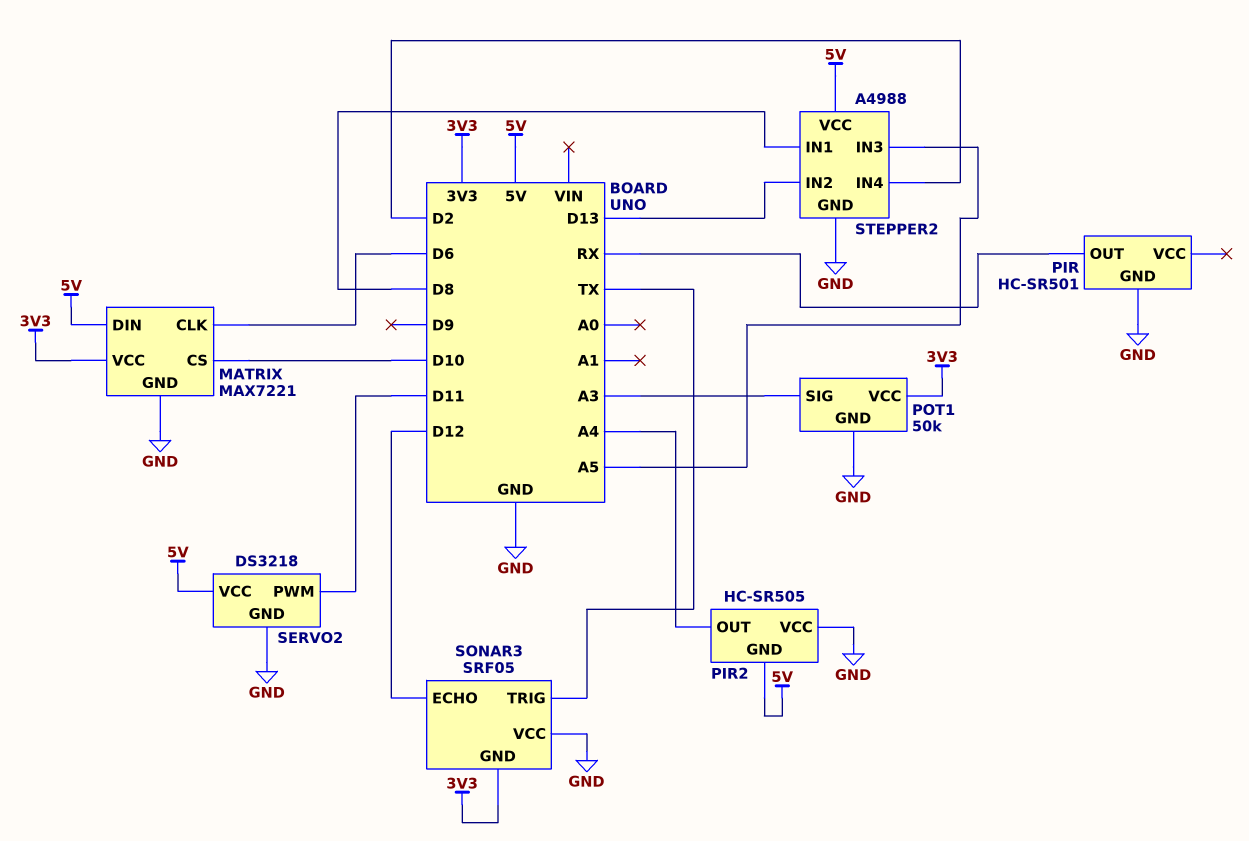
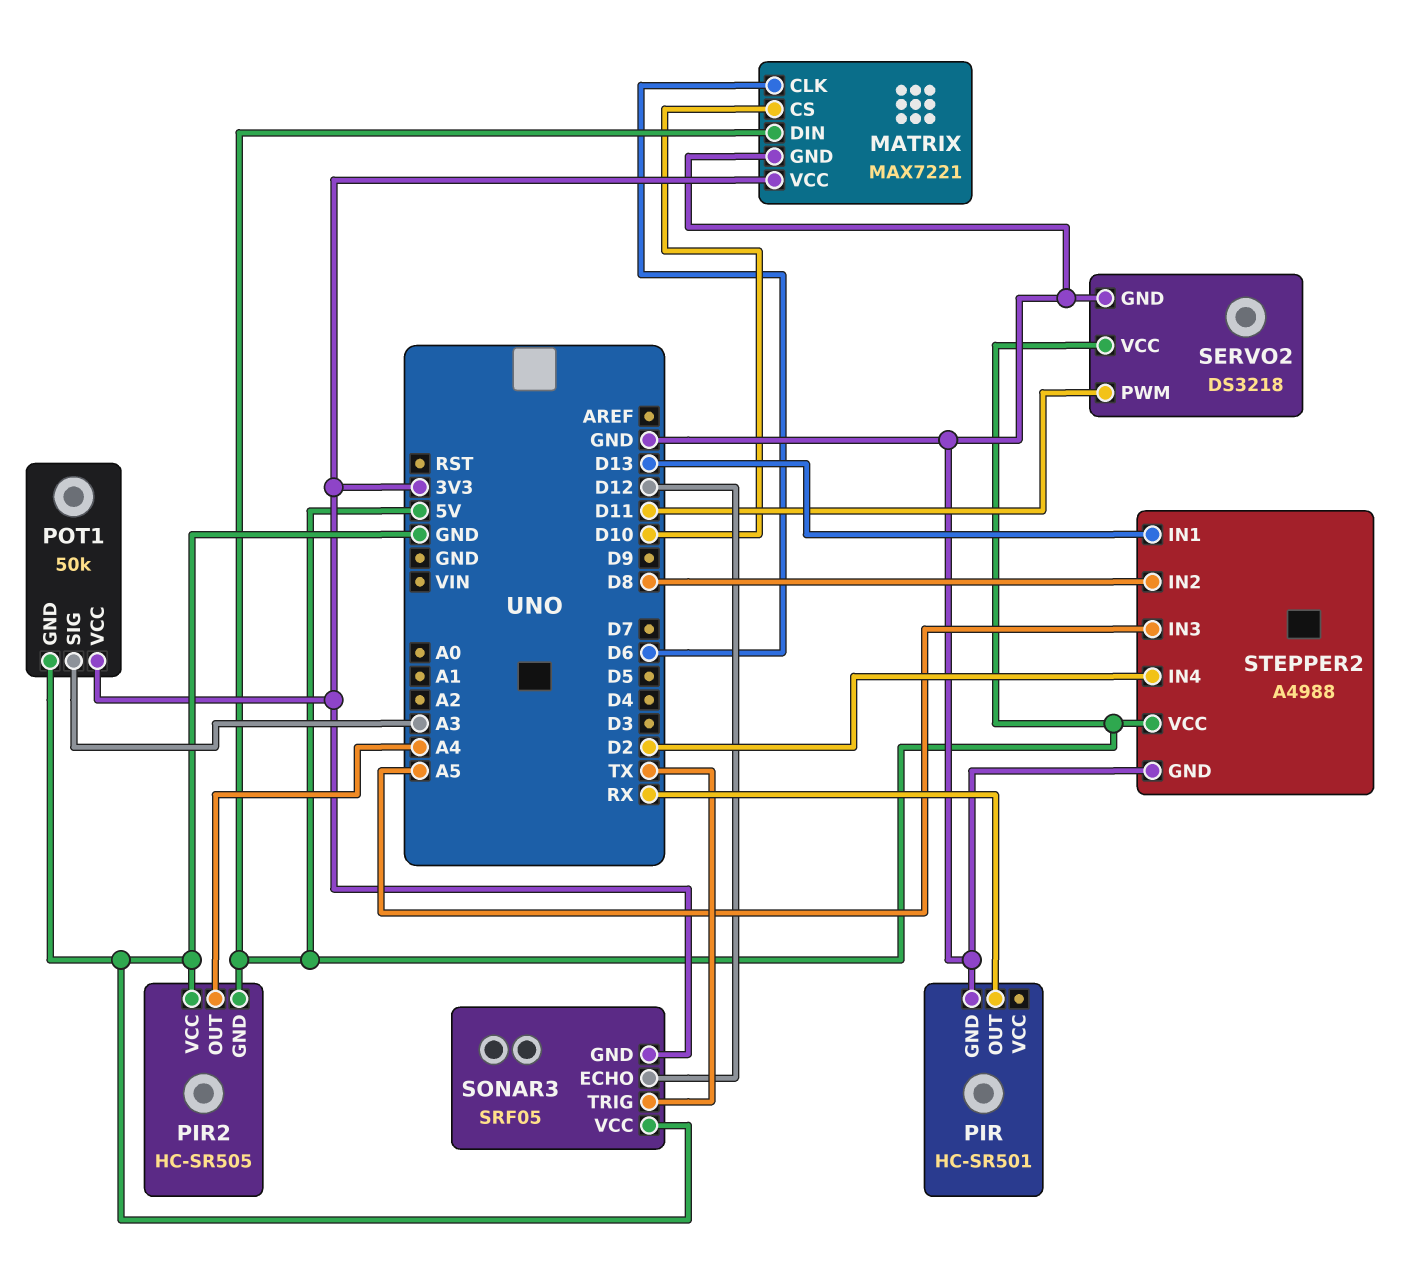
STEPPER2 pin IN1: D8 -> D13
STEPPER2 pin IN2: D13 -> D8

